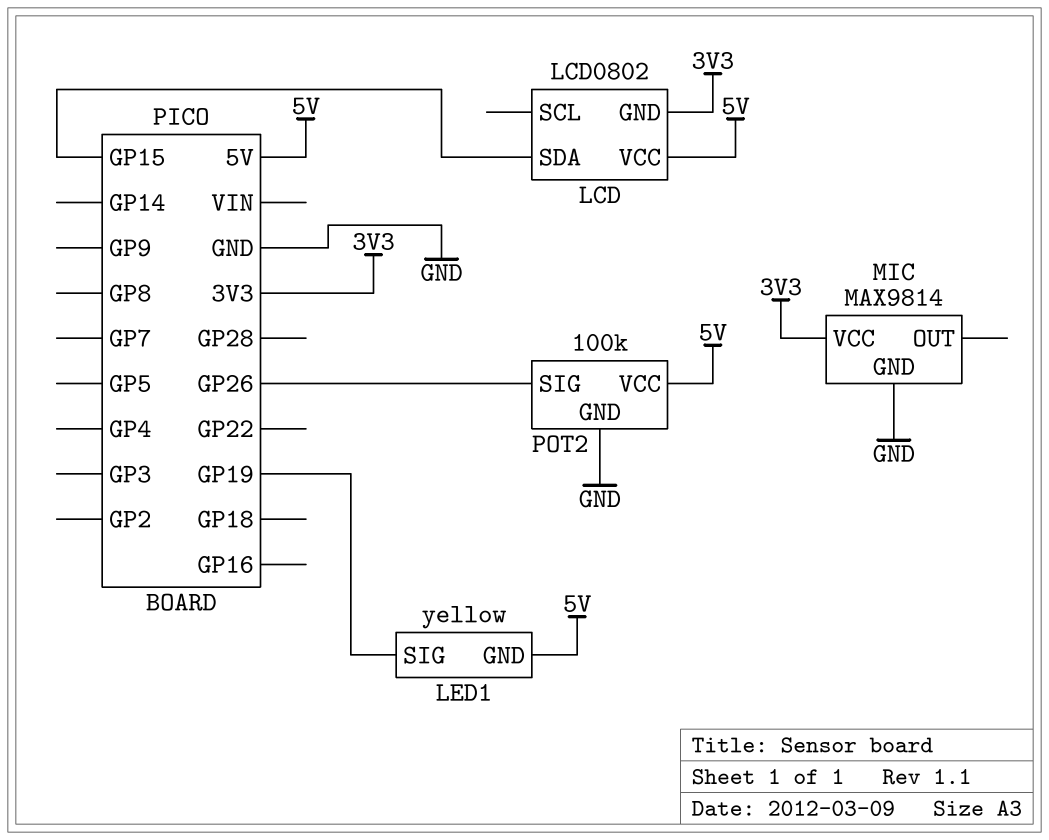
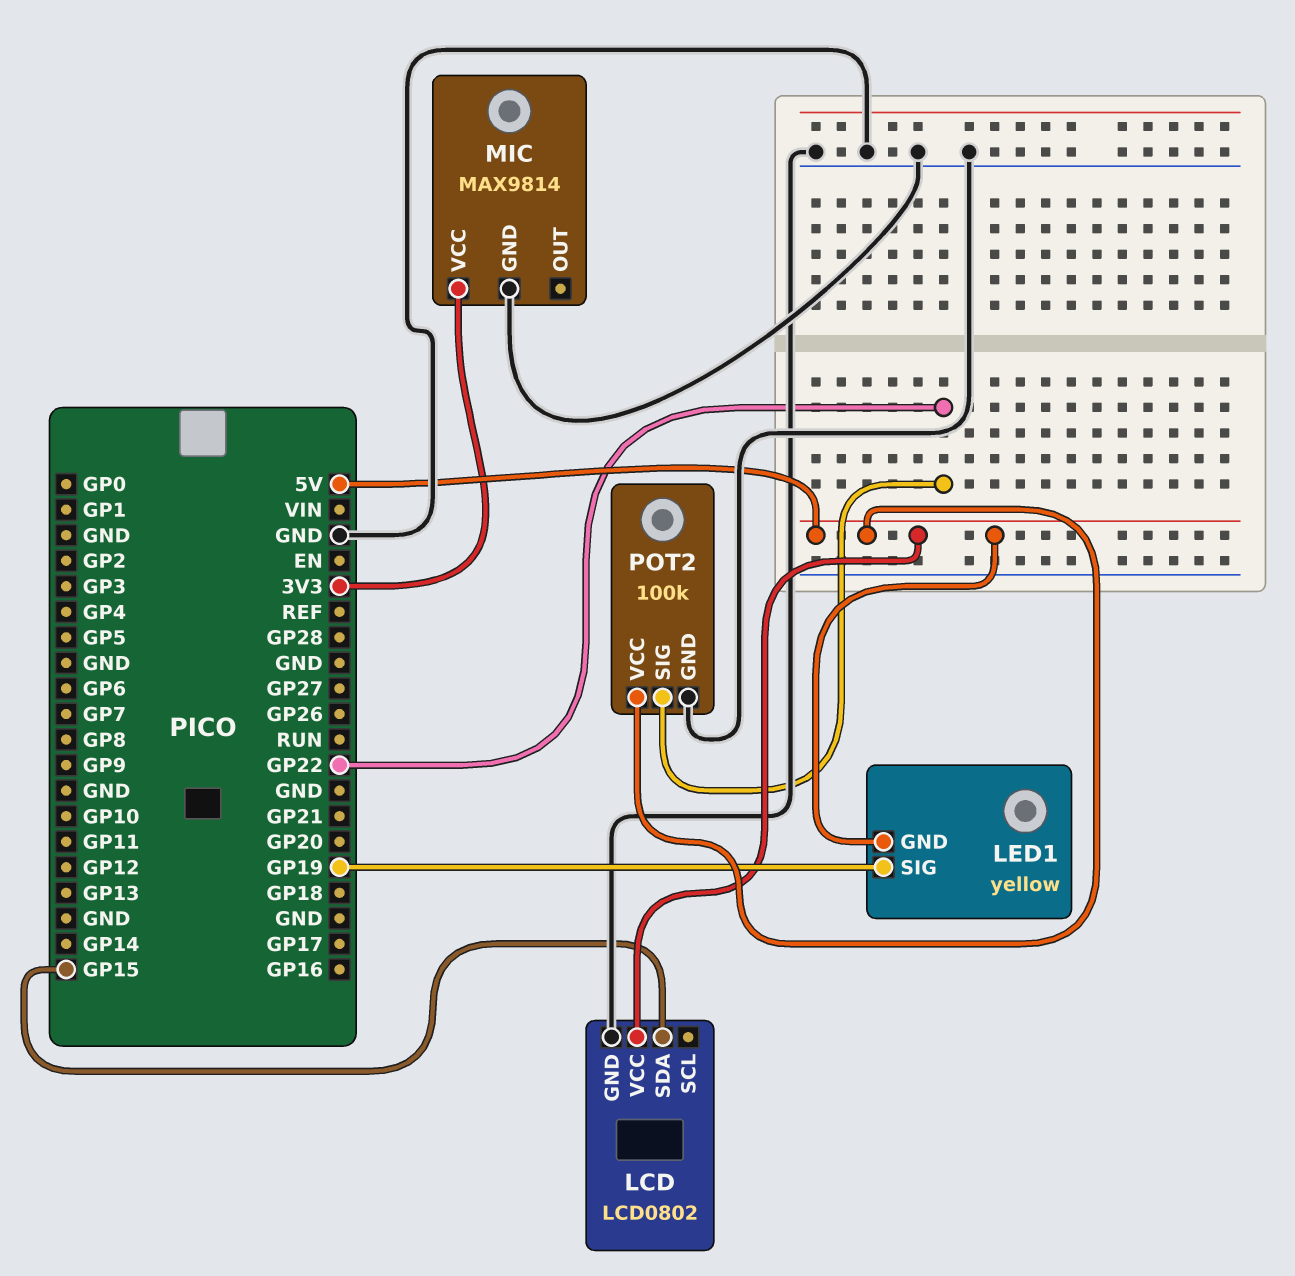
LCD pin GND: 3V3 -> GND
POT2 pin SIG: GP26 -> GP22

